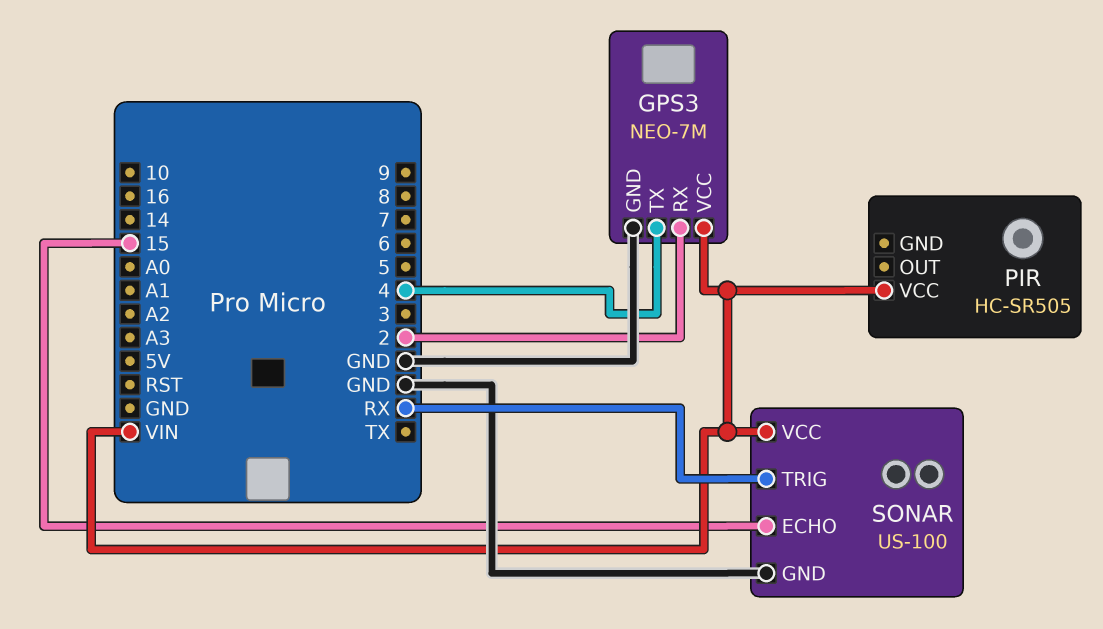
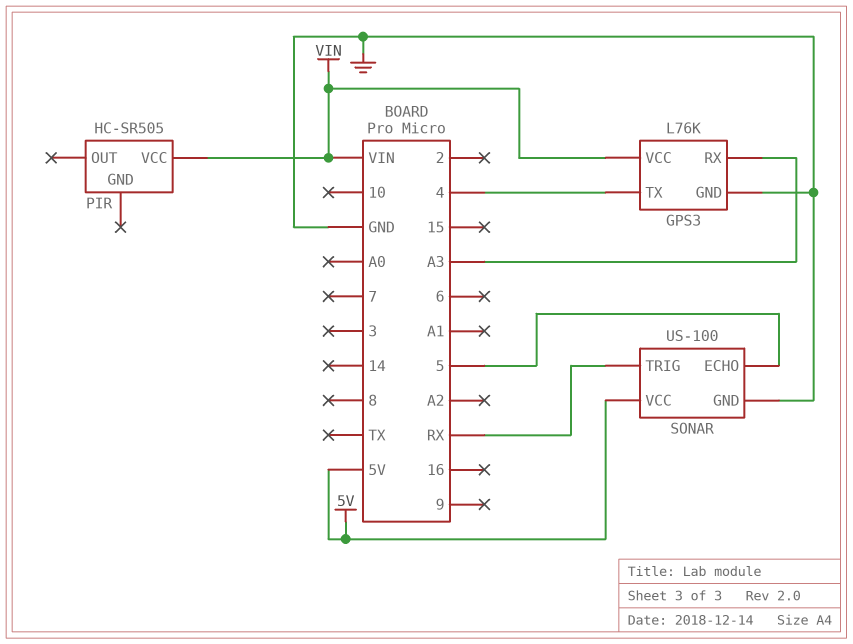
GPS3: NEO-7M -> L76K
GPS3 pin RX: 2 -> A3
SONAR pin ECHO: 15 -> 5
SONAR pin VCC: VIN -> 5V

